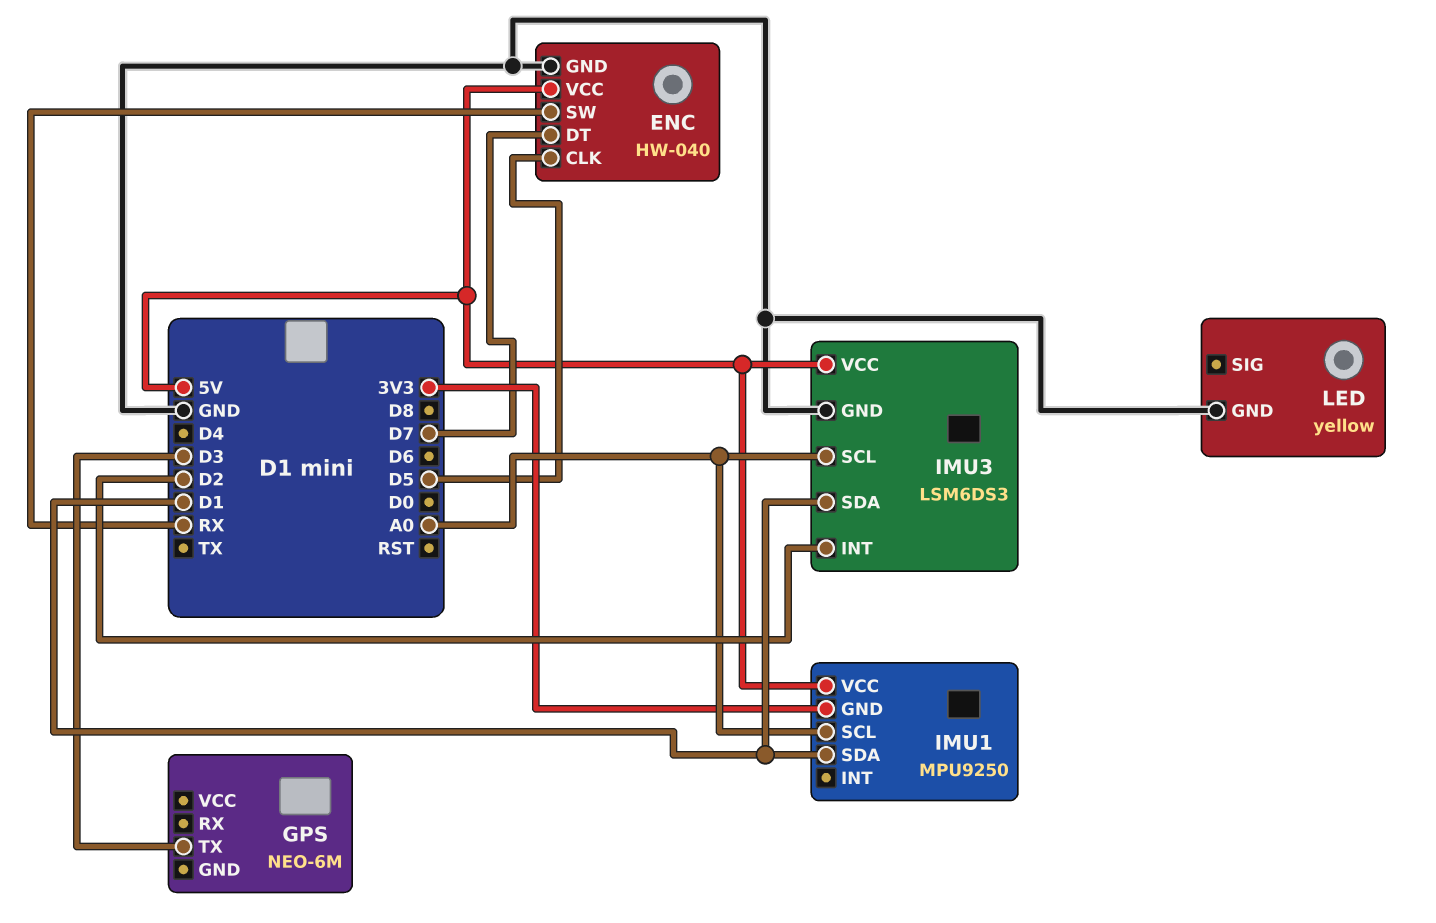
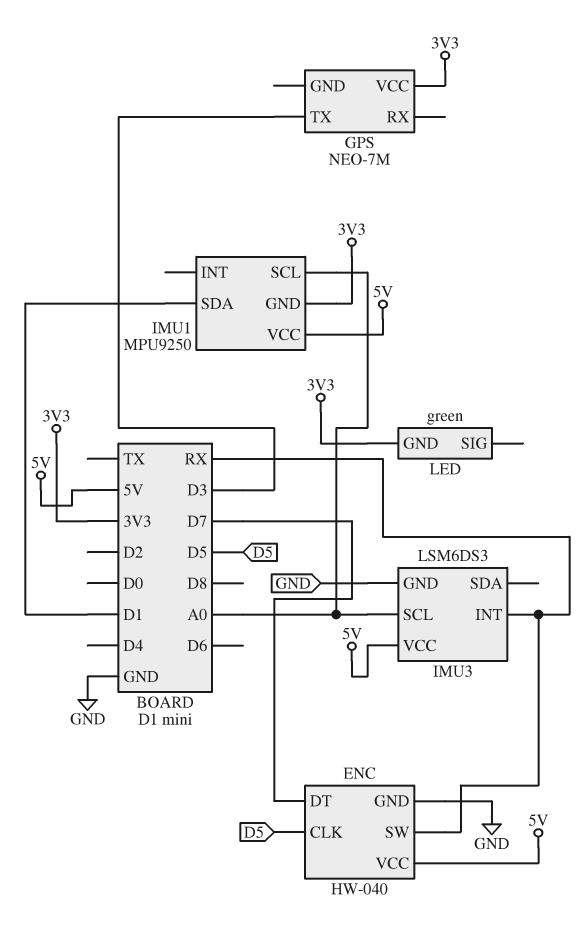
GPS: NEO-6M -> NEO-7M
GPS pin VCC: none -> 3V3
IMU3 pin INT: D2 -> RX
IMU3 pin SDA: D1 -> none
LED: yellow -> green
LED pin GND: GND -> 3V3

